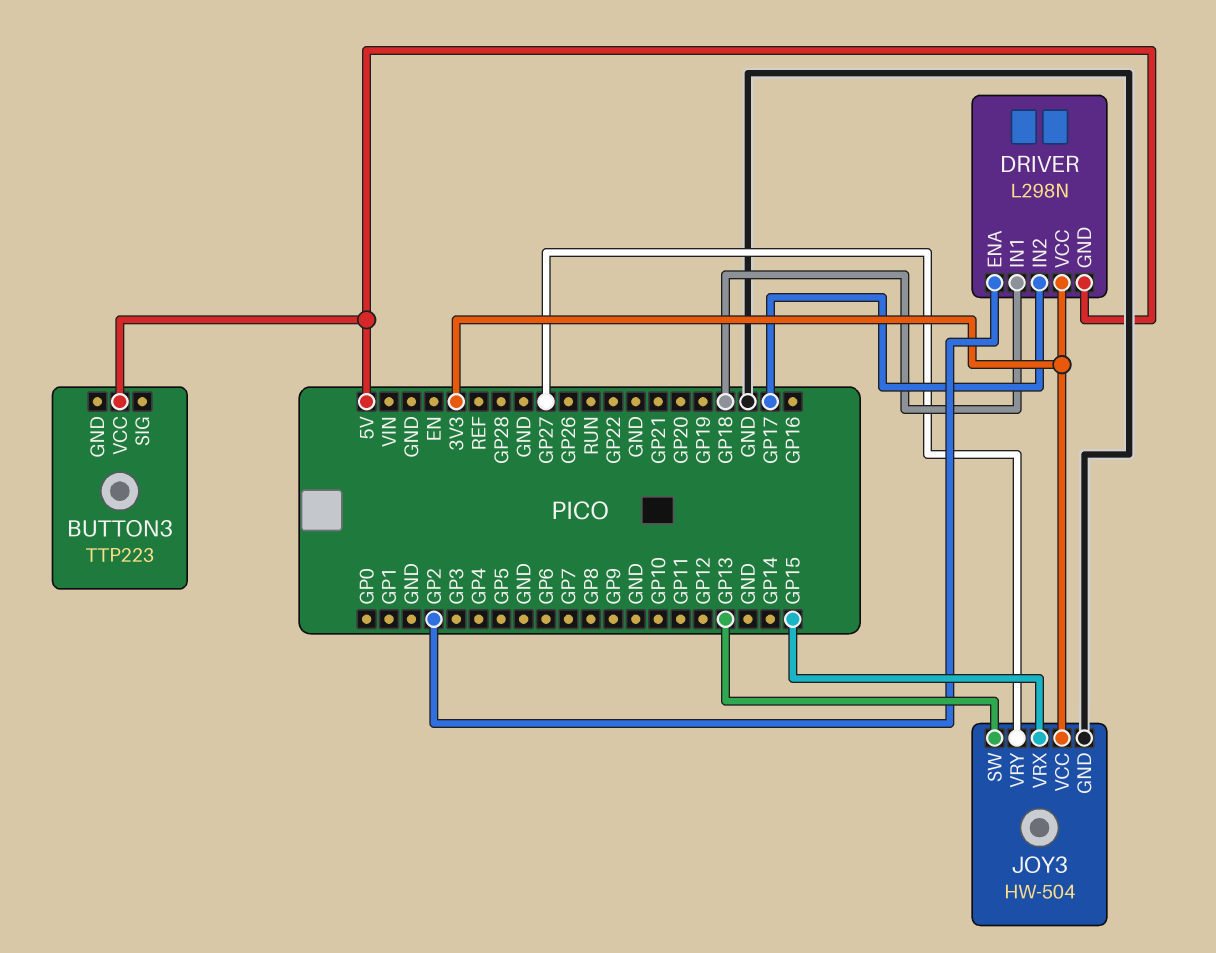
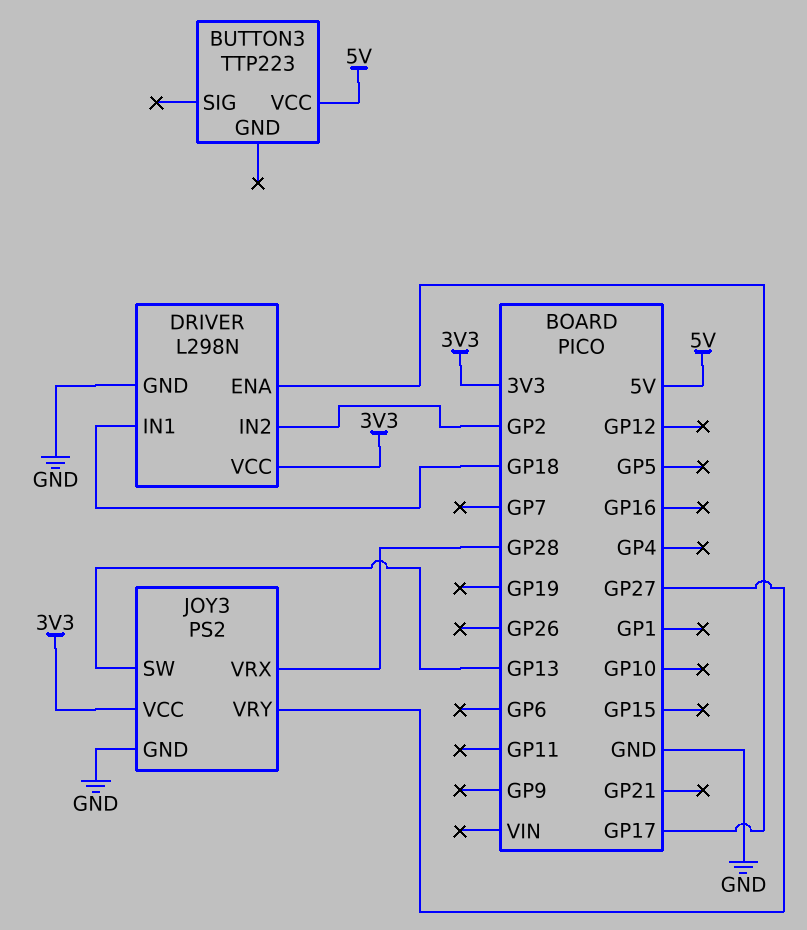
DRIVER pin ENA: GP2 -> GP17
DRIVER pin GND: 5V -> GND
DRIVER pin IN2: GP17 -> GP2
JOY3: HW-504 -> PS2
JOY3 pin VRX: GP15 -> GP28

